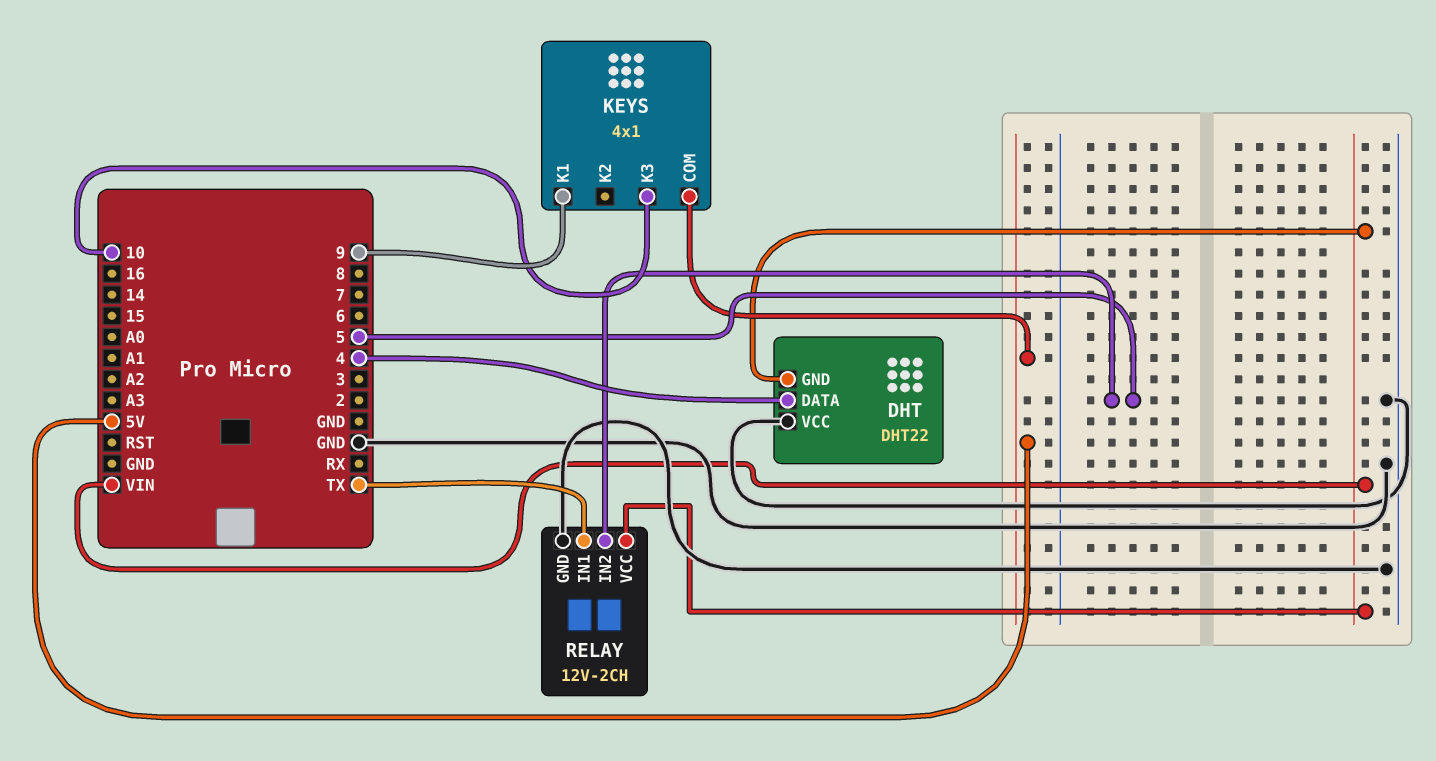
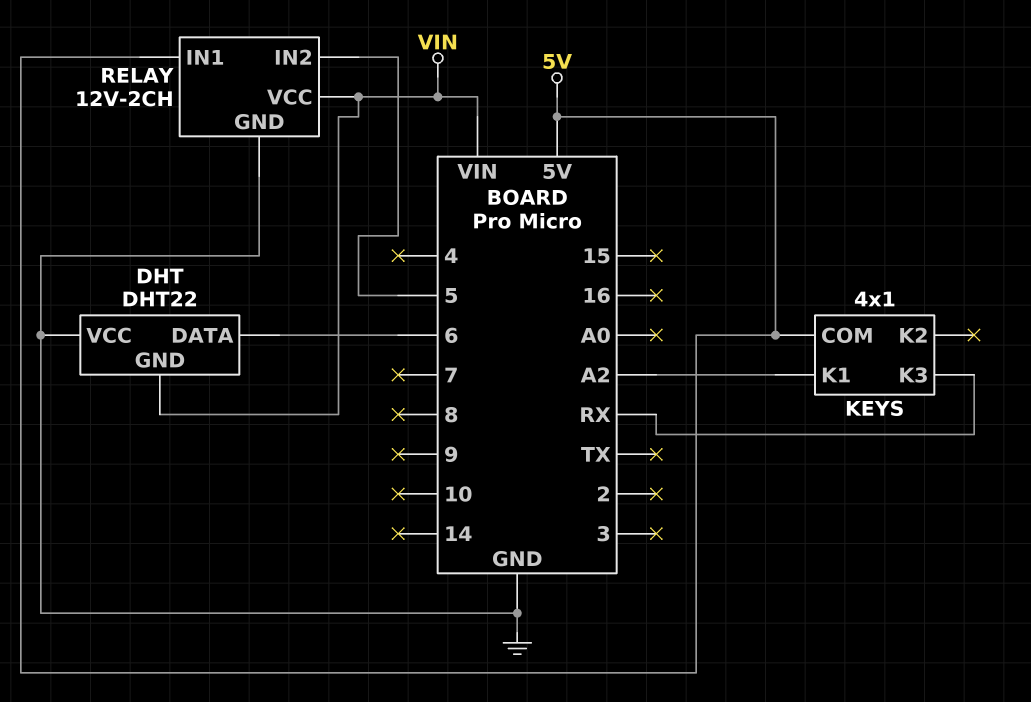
DHT pin DATA: 4 -> 6
KEYS pin K1: 9 -> A2
KEYS pin K3: 10 -> RX
RELAY pin IN1: TX -> 5V

